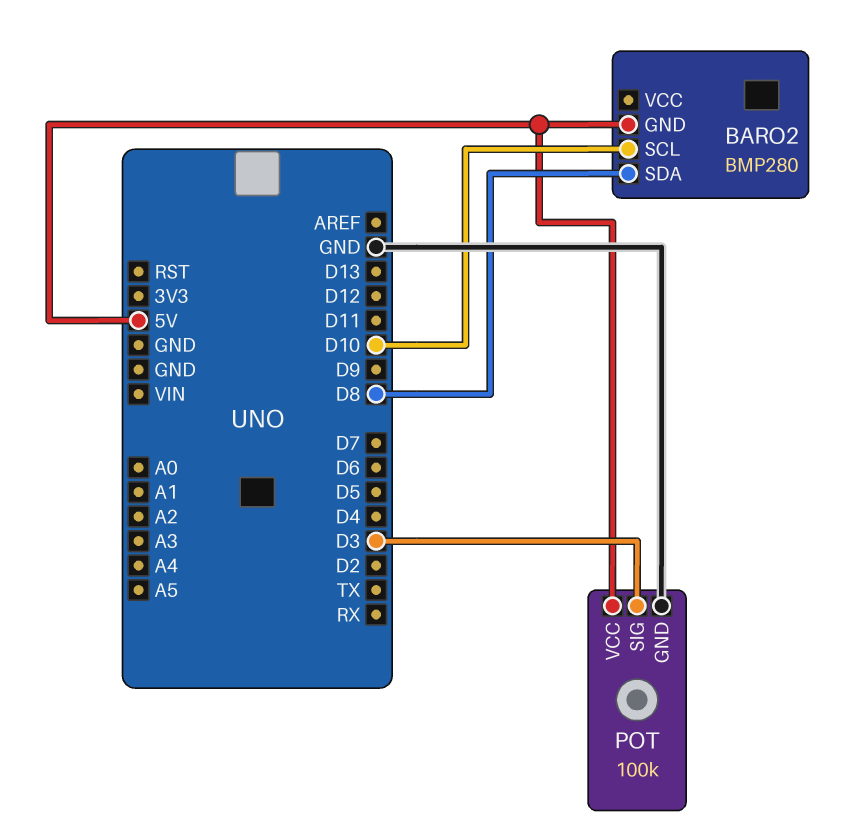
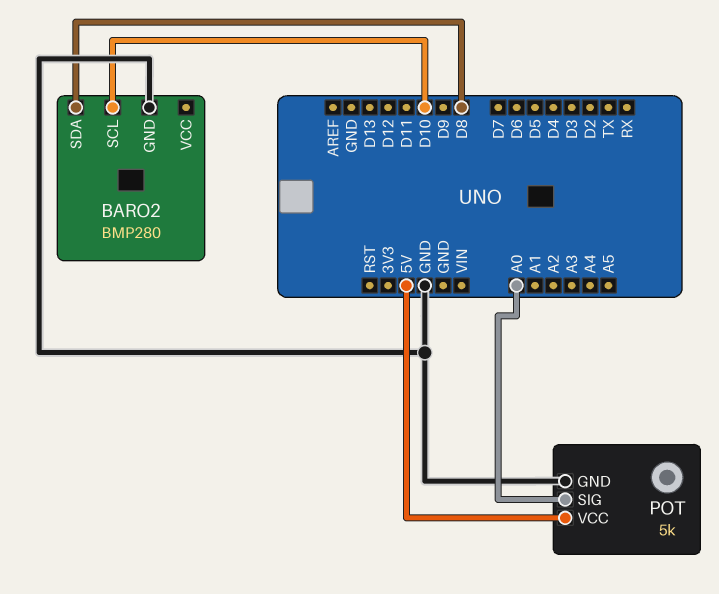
BARO2 pin GND: 5V -> GND
POT: 100k -> 5k
POT pin SIG: D3 -> A0

